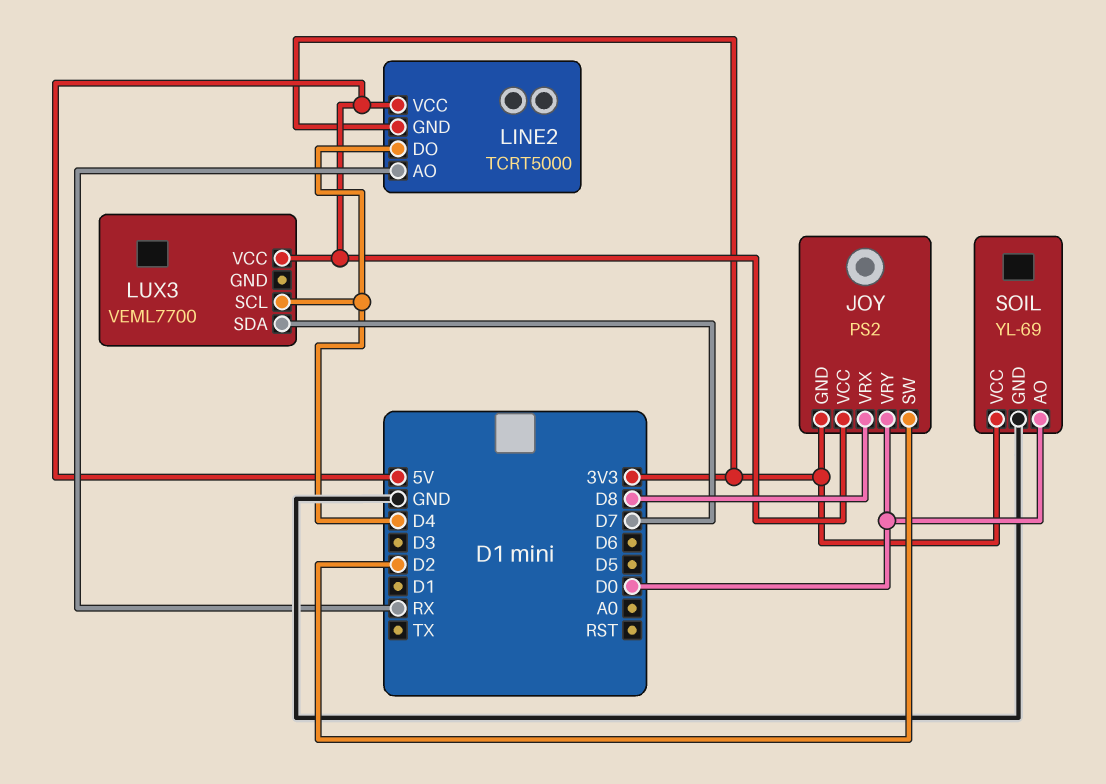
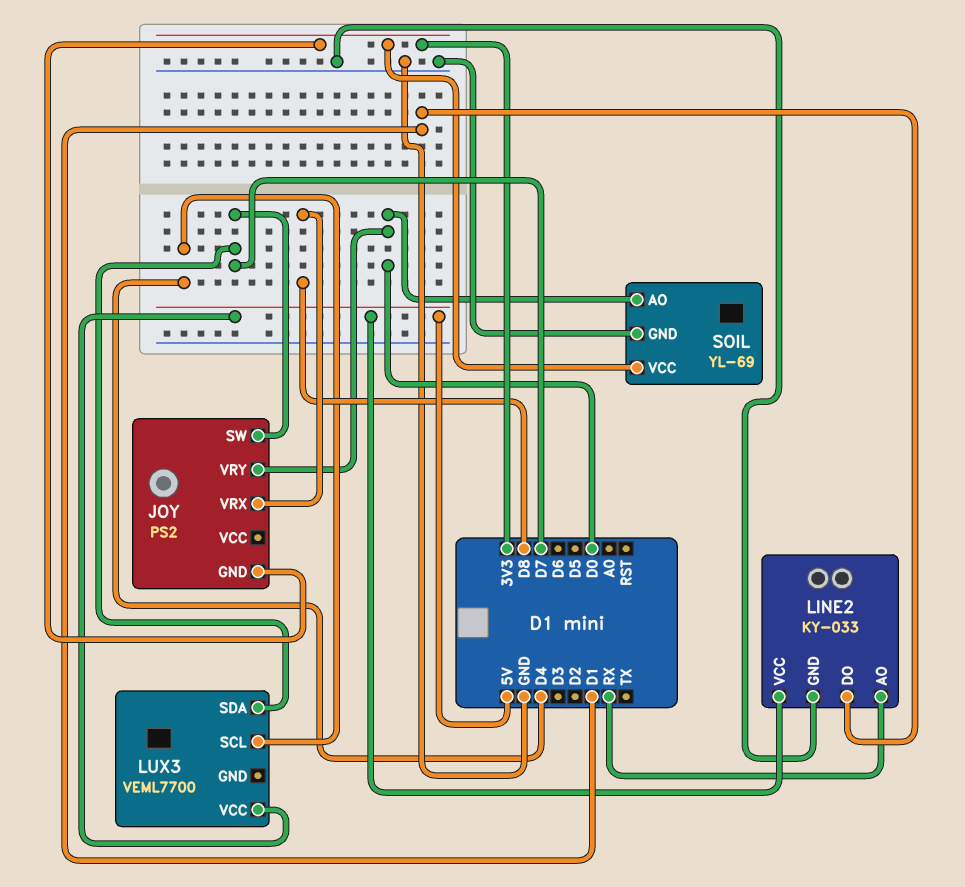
JOY pin SW: D2 -> D7
JOY pin VCC: 5V -> none
LINE2: TCRT5000 -> KY-033
LINE2 pin DO: D4 -> D1
LINE2 pin GND: 3V3 -> GND

